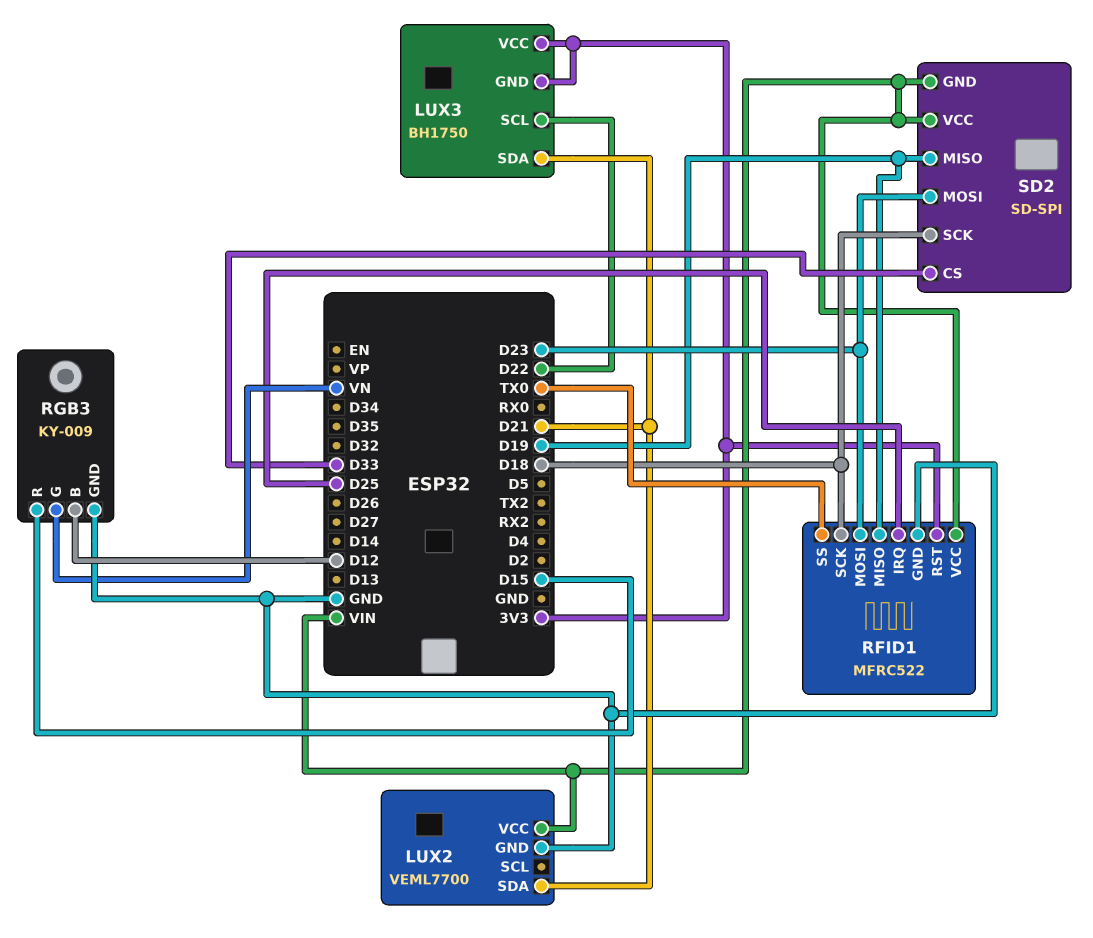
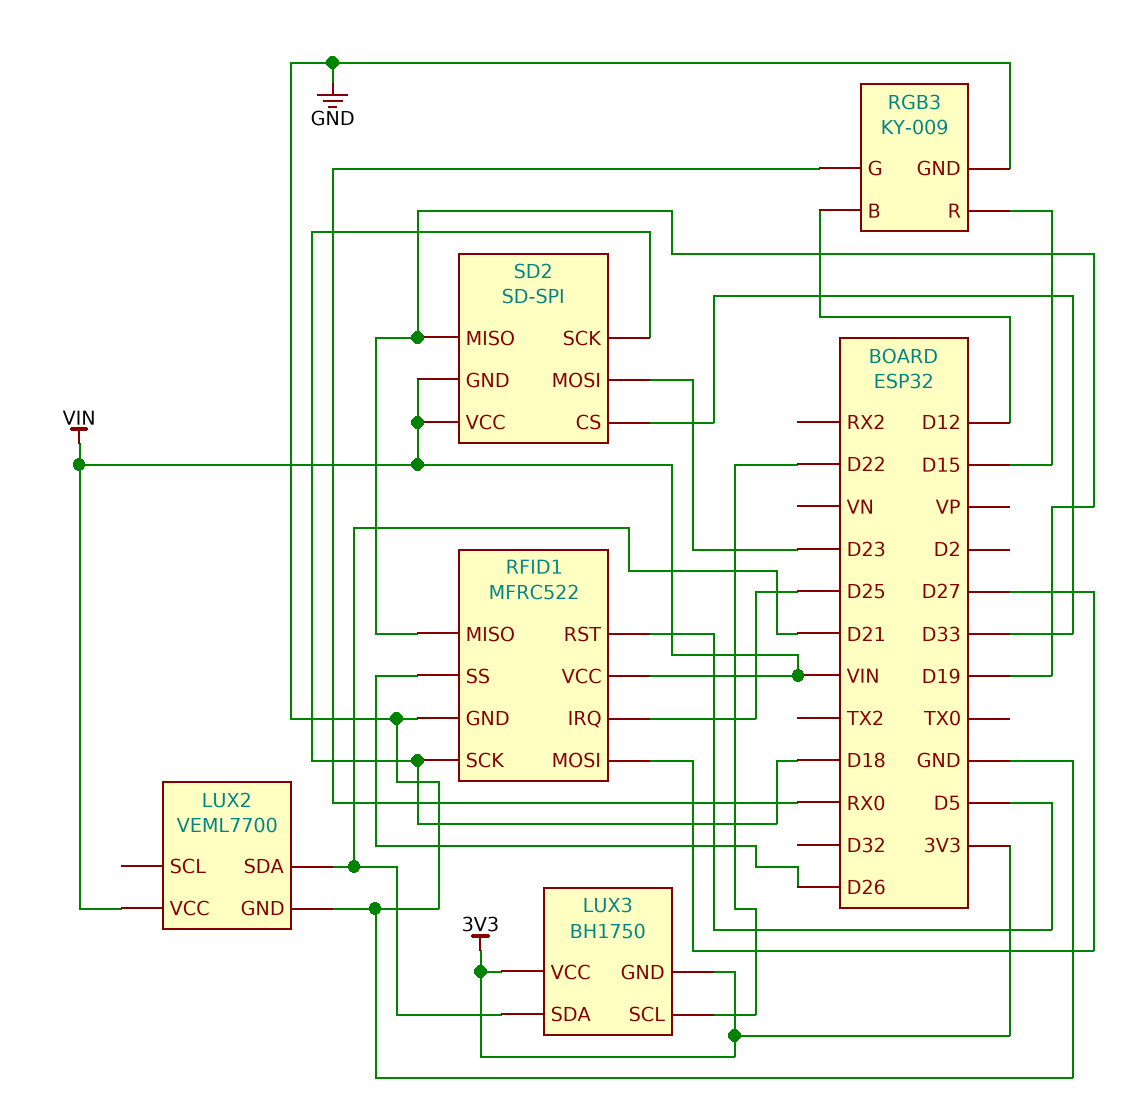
RFID1 pin MOSI: D23 -> D27
RFID1 pin RST: 3V3 -> D5
RFID1 pin SS: TX0 -> D26
RGB3 pin G: VN -> RX0

